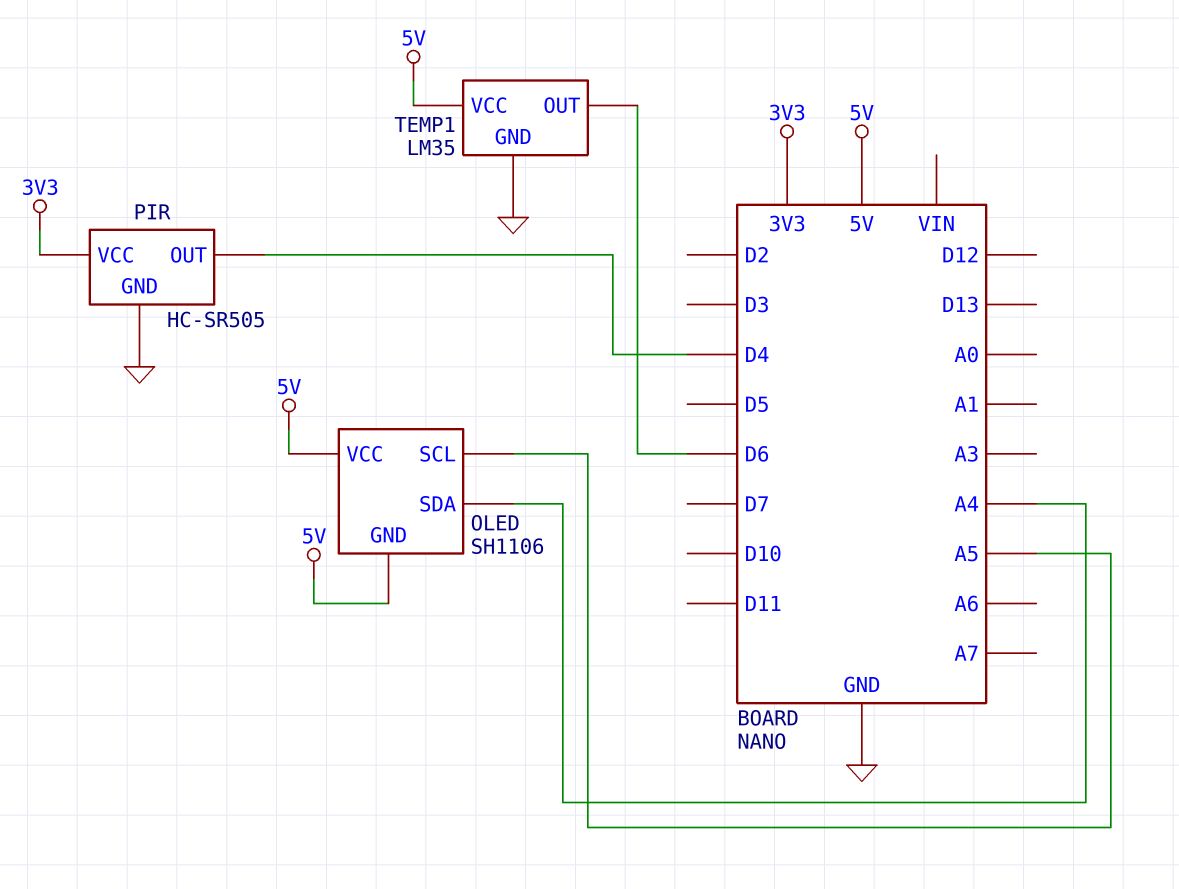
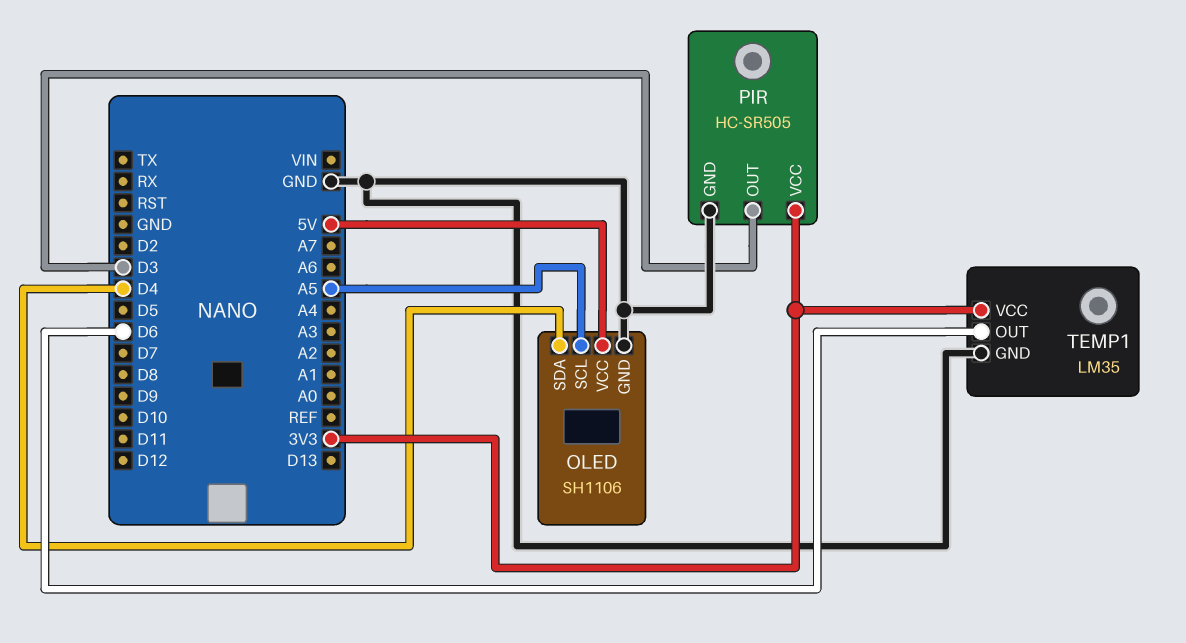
OLED pin GND: 5V -> GND
OLED pin SDA: A4 -> D4
PIR pin OUT: D4 -> D3
TEMP1 pin VCC: 5V -> 3V3

